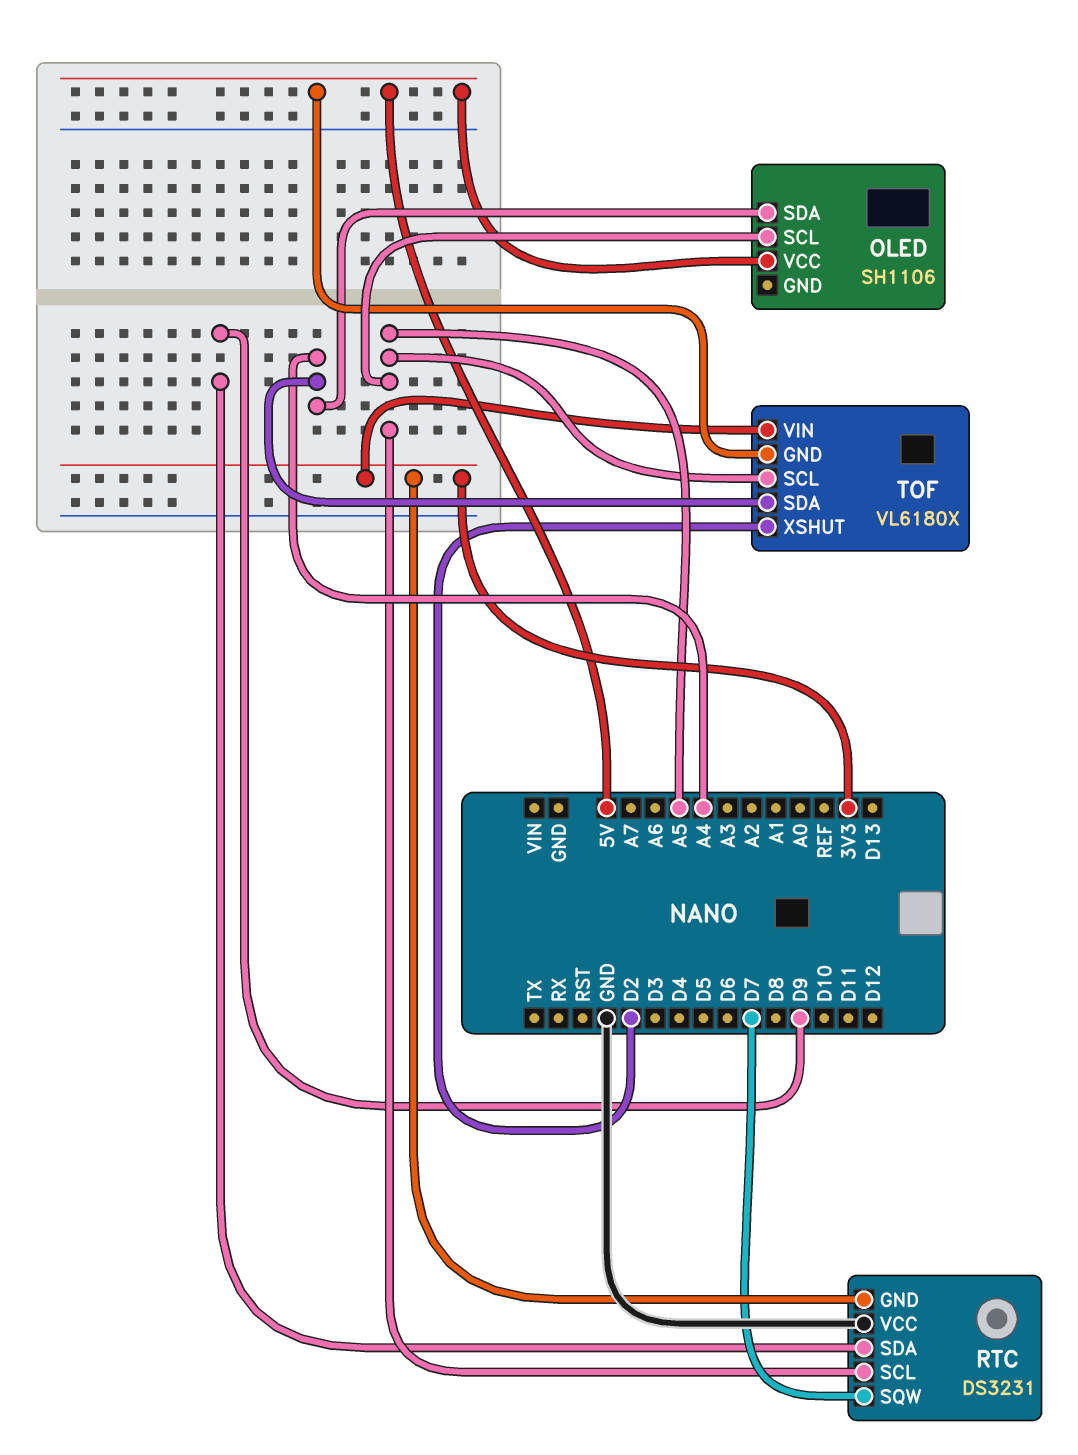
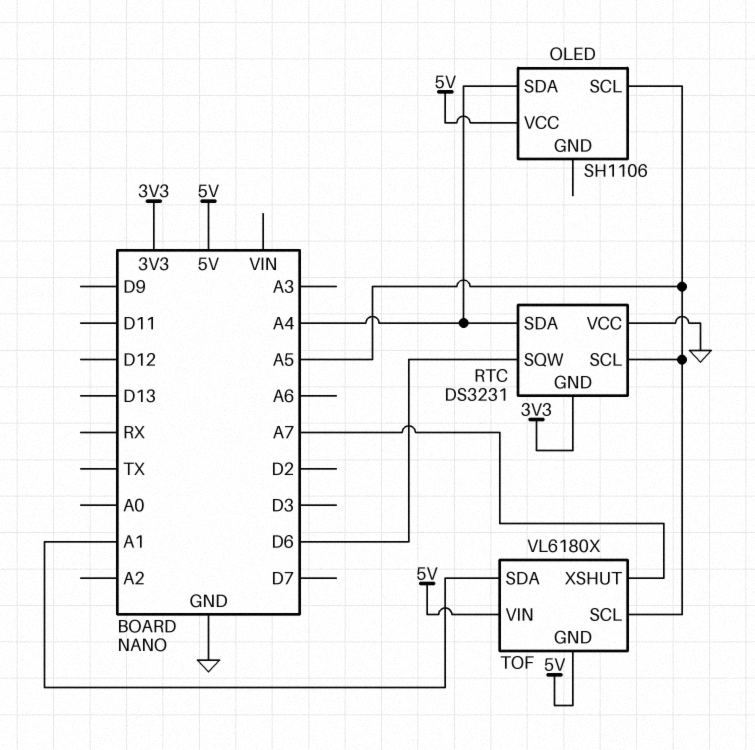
RTC pin SDA: D9 -> A4
RTC pin SQW: D7 -> D6
TOF pin SDA: A4 -> A1
TOF pin VIN: 3V3 -> 5V
TOF pin XSHUT: D2 -> A7

